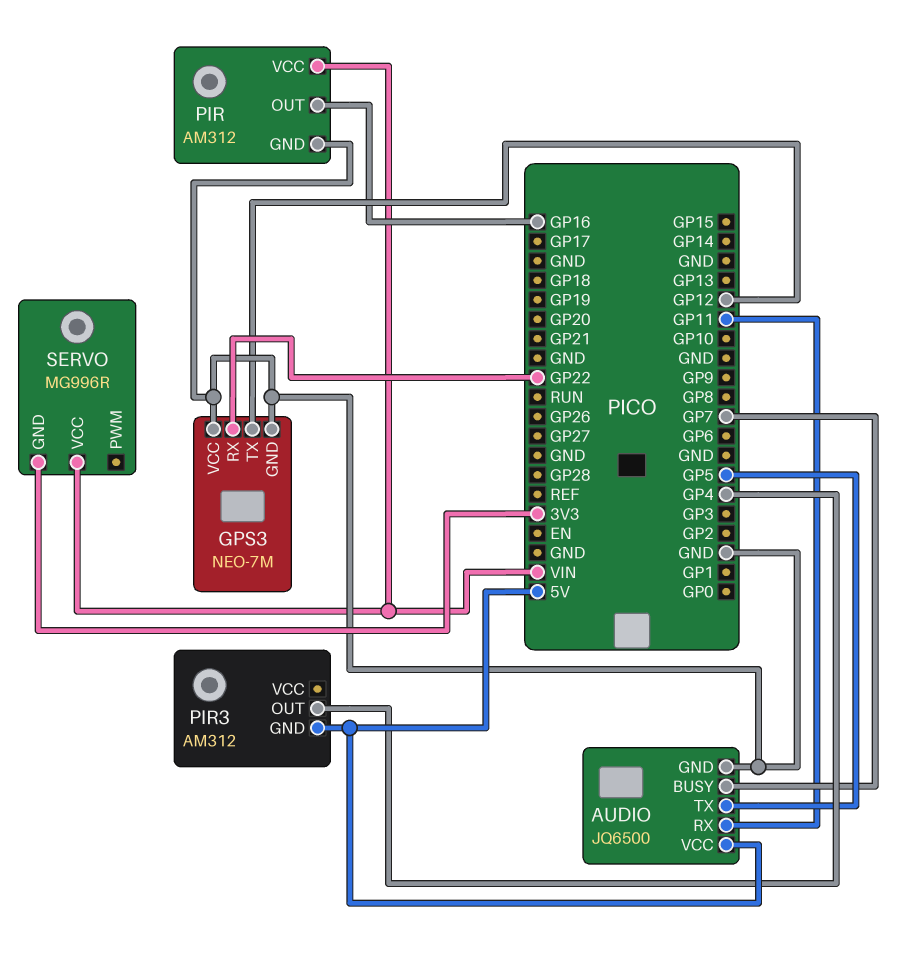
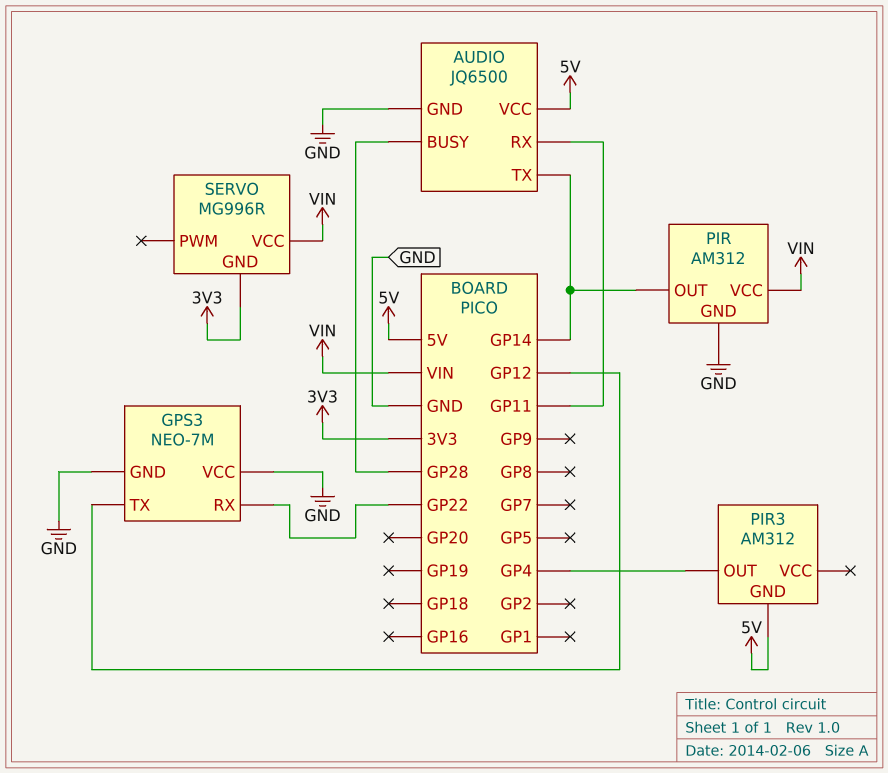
AUDIO pin BUSY: GP7 -> GP28
AUDIO pin TX: GP5 -> GP14
PIR pin OUT: GP16 -> GP14

